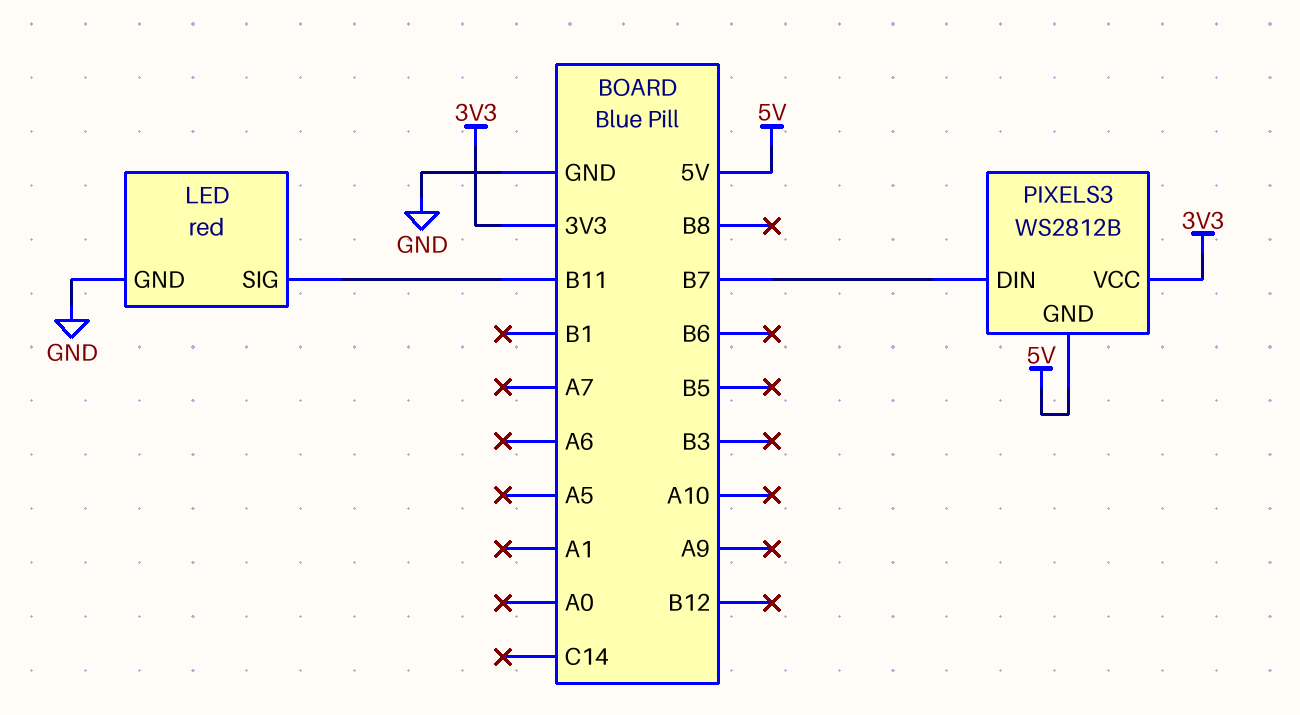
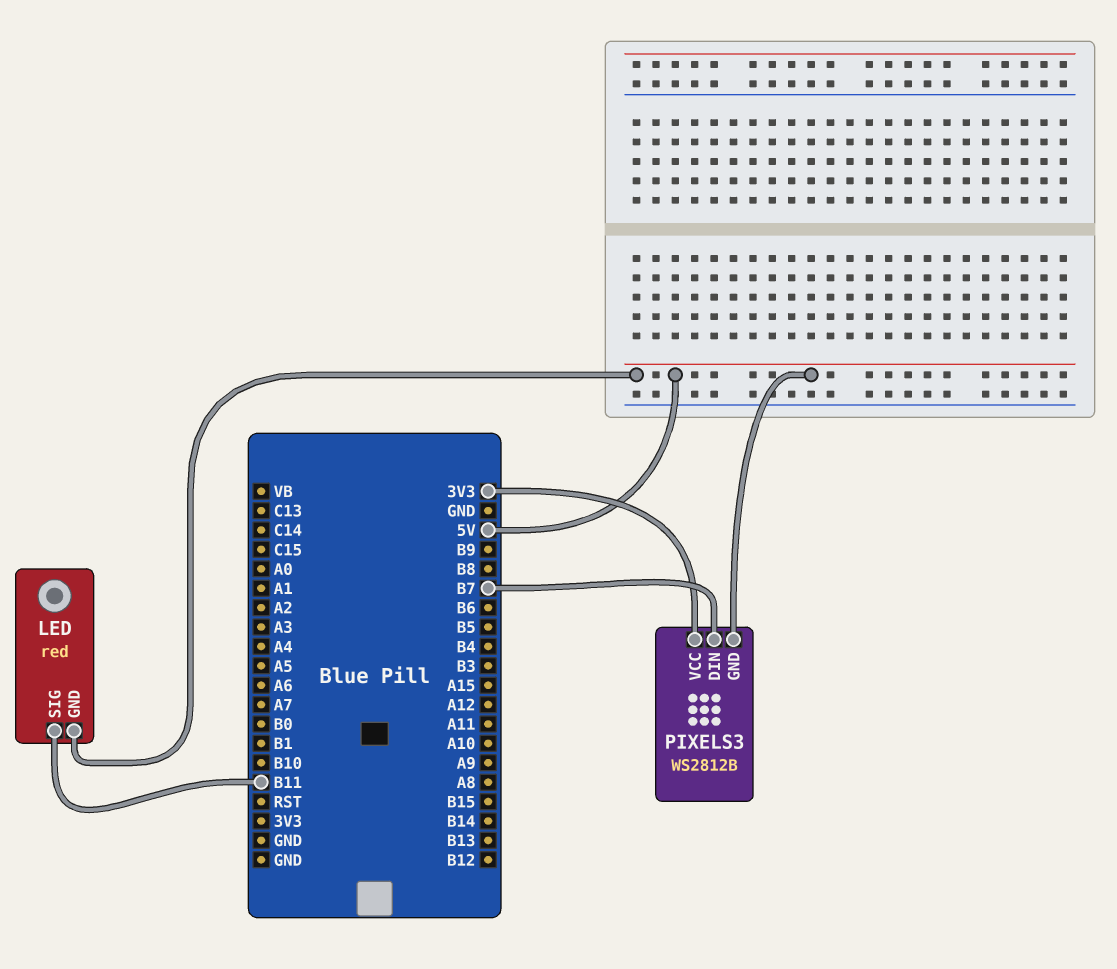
LED pin GND: GND -> 5V

